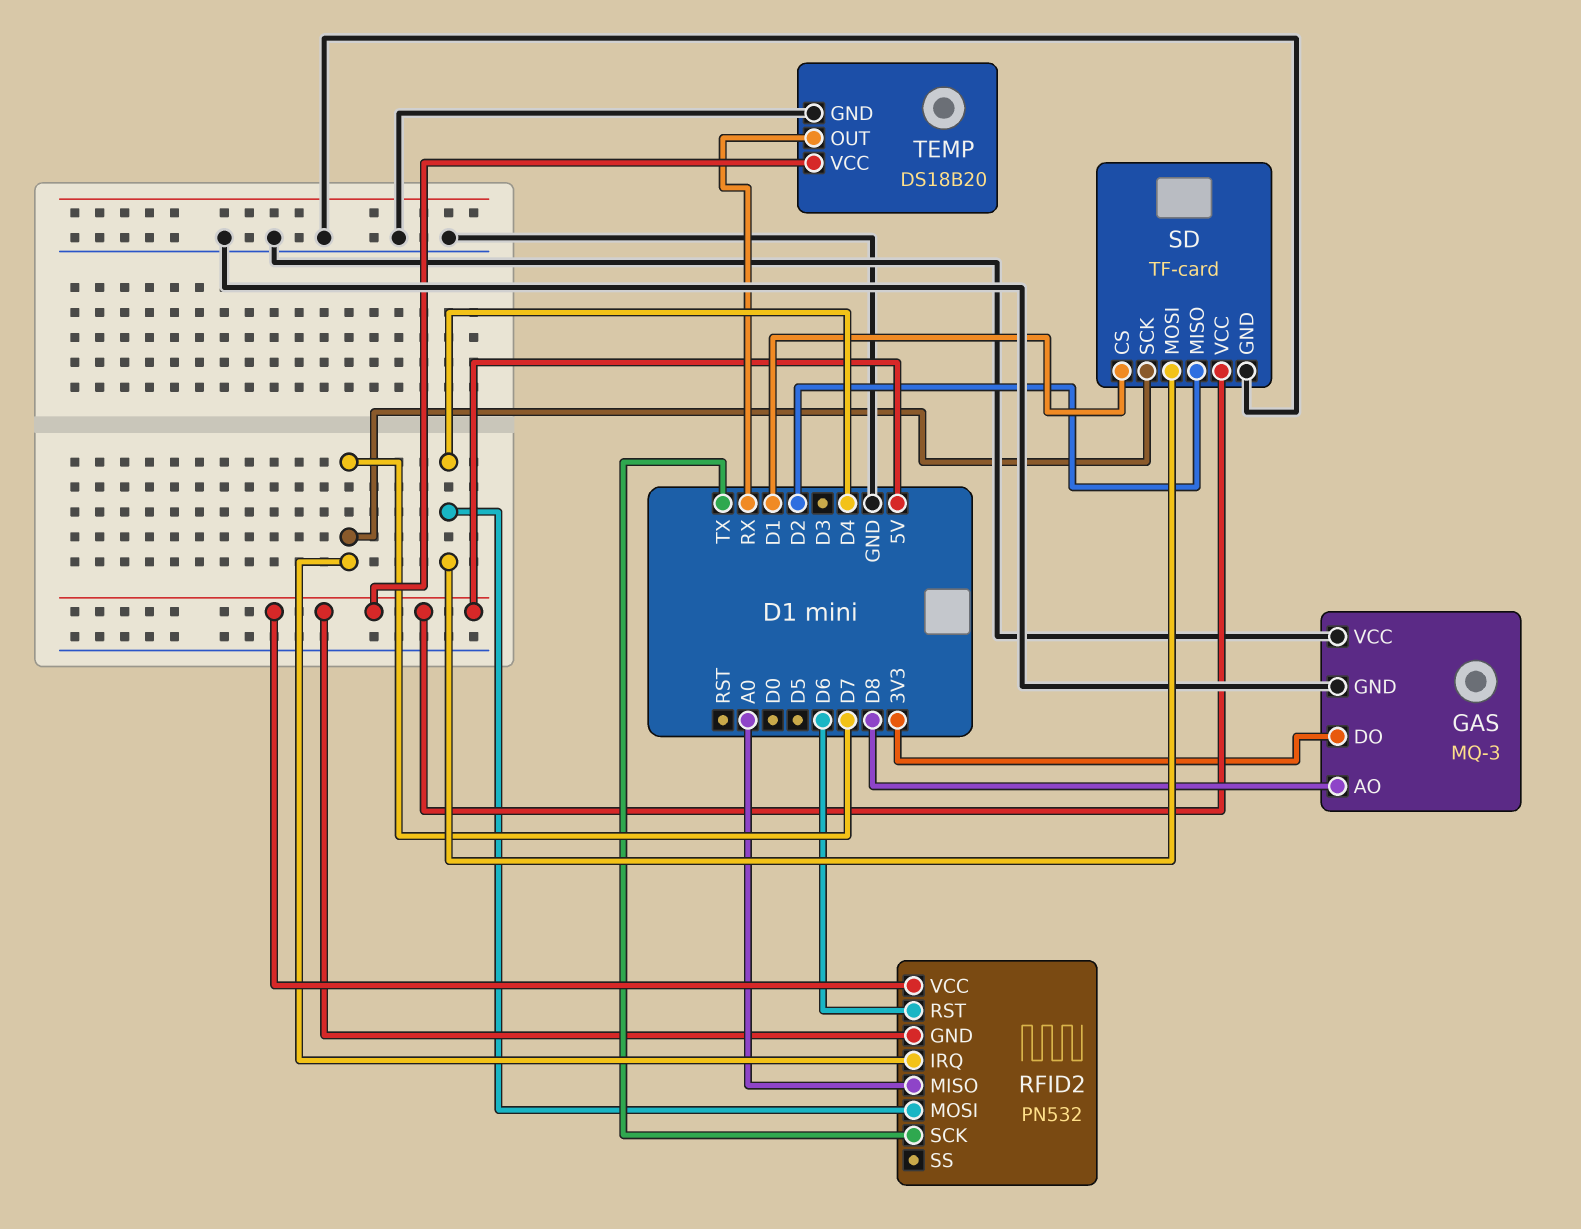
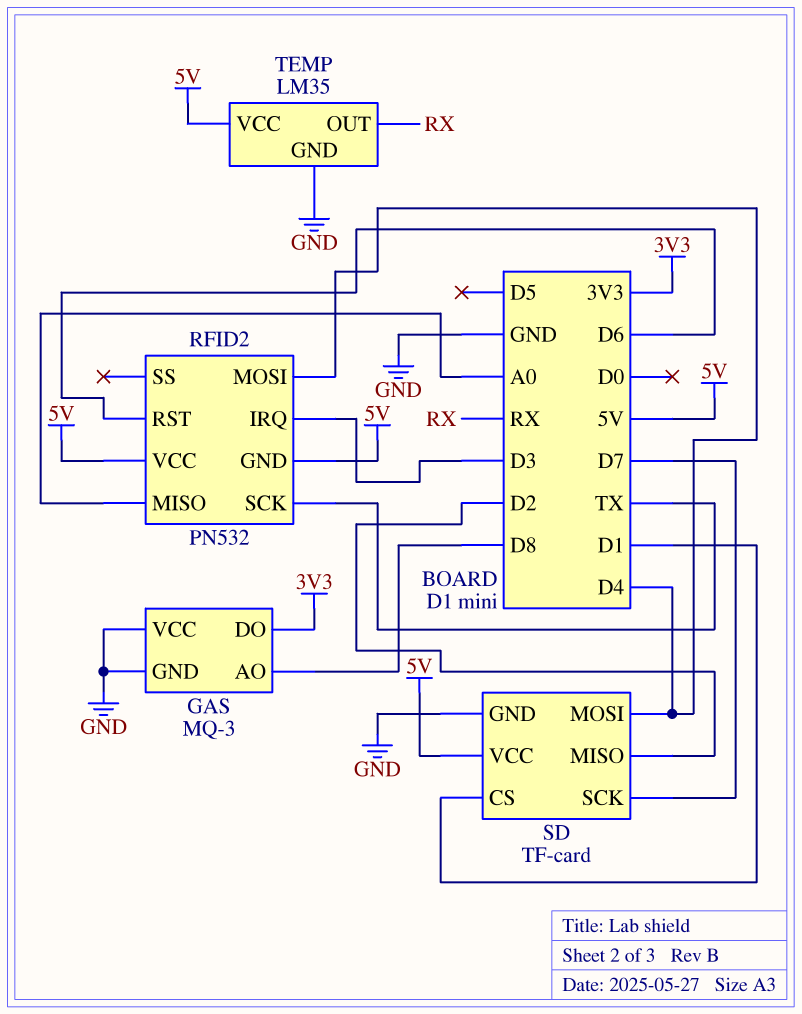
RFID2 pin IRQ: D7 -> D3
TEMP: DS18B20 -> LM35

